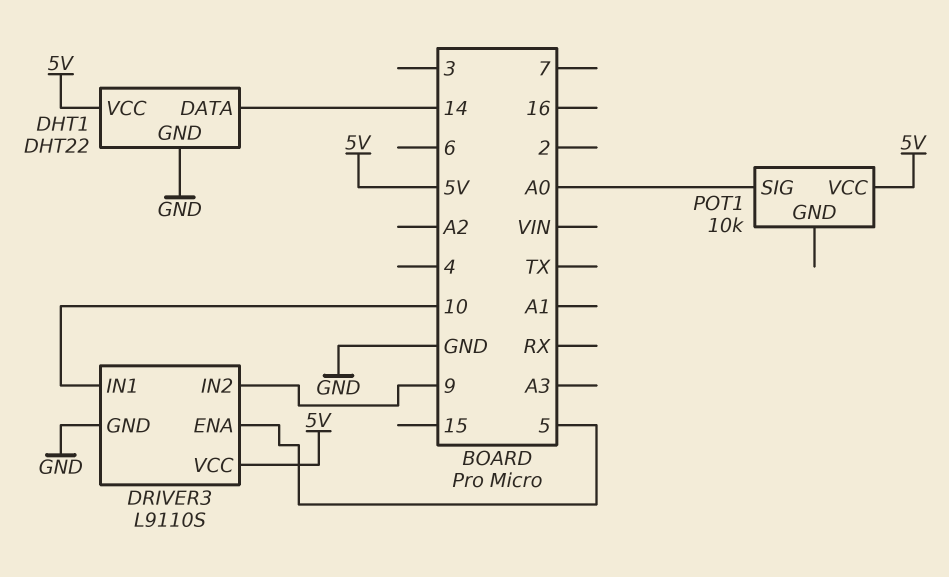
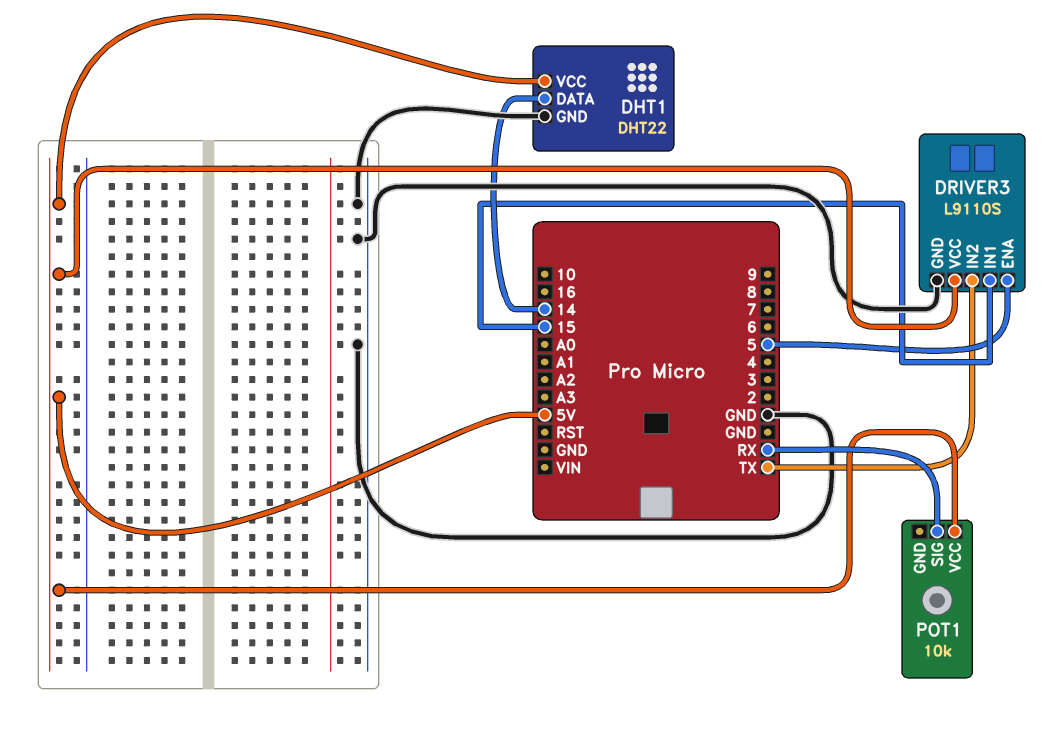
DRIVER3 pin IN1: 10 -> 15
DRIVER3 pin IN2: 9 -> TX
POT1 pin SIG: A0 -> RX

